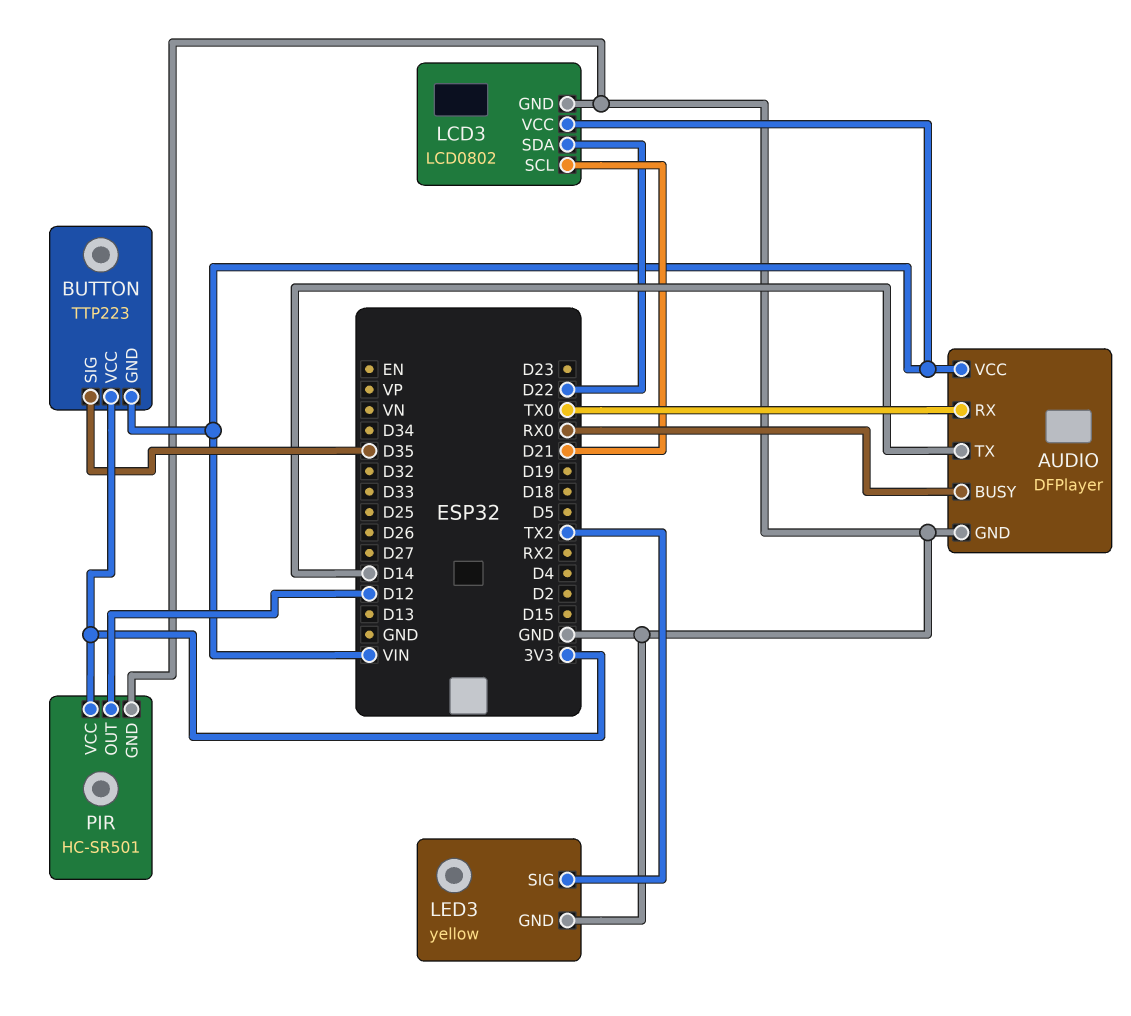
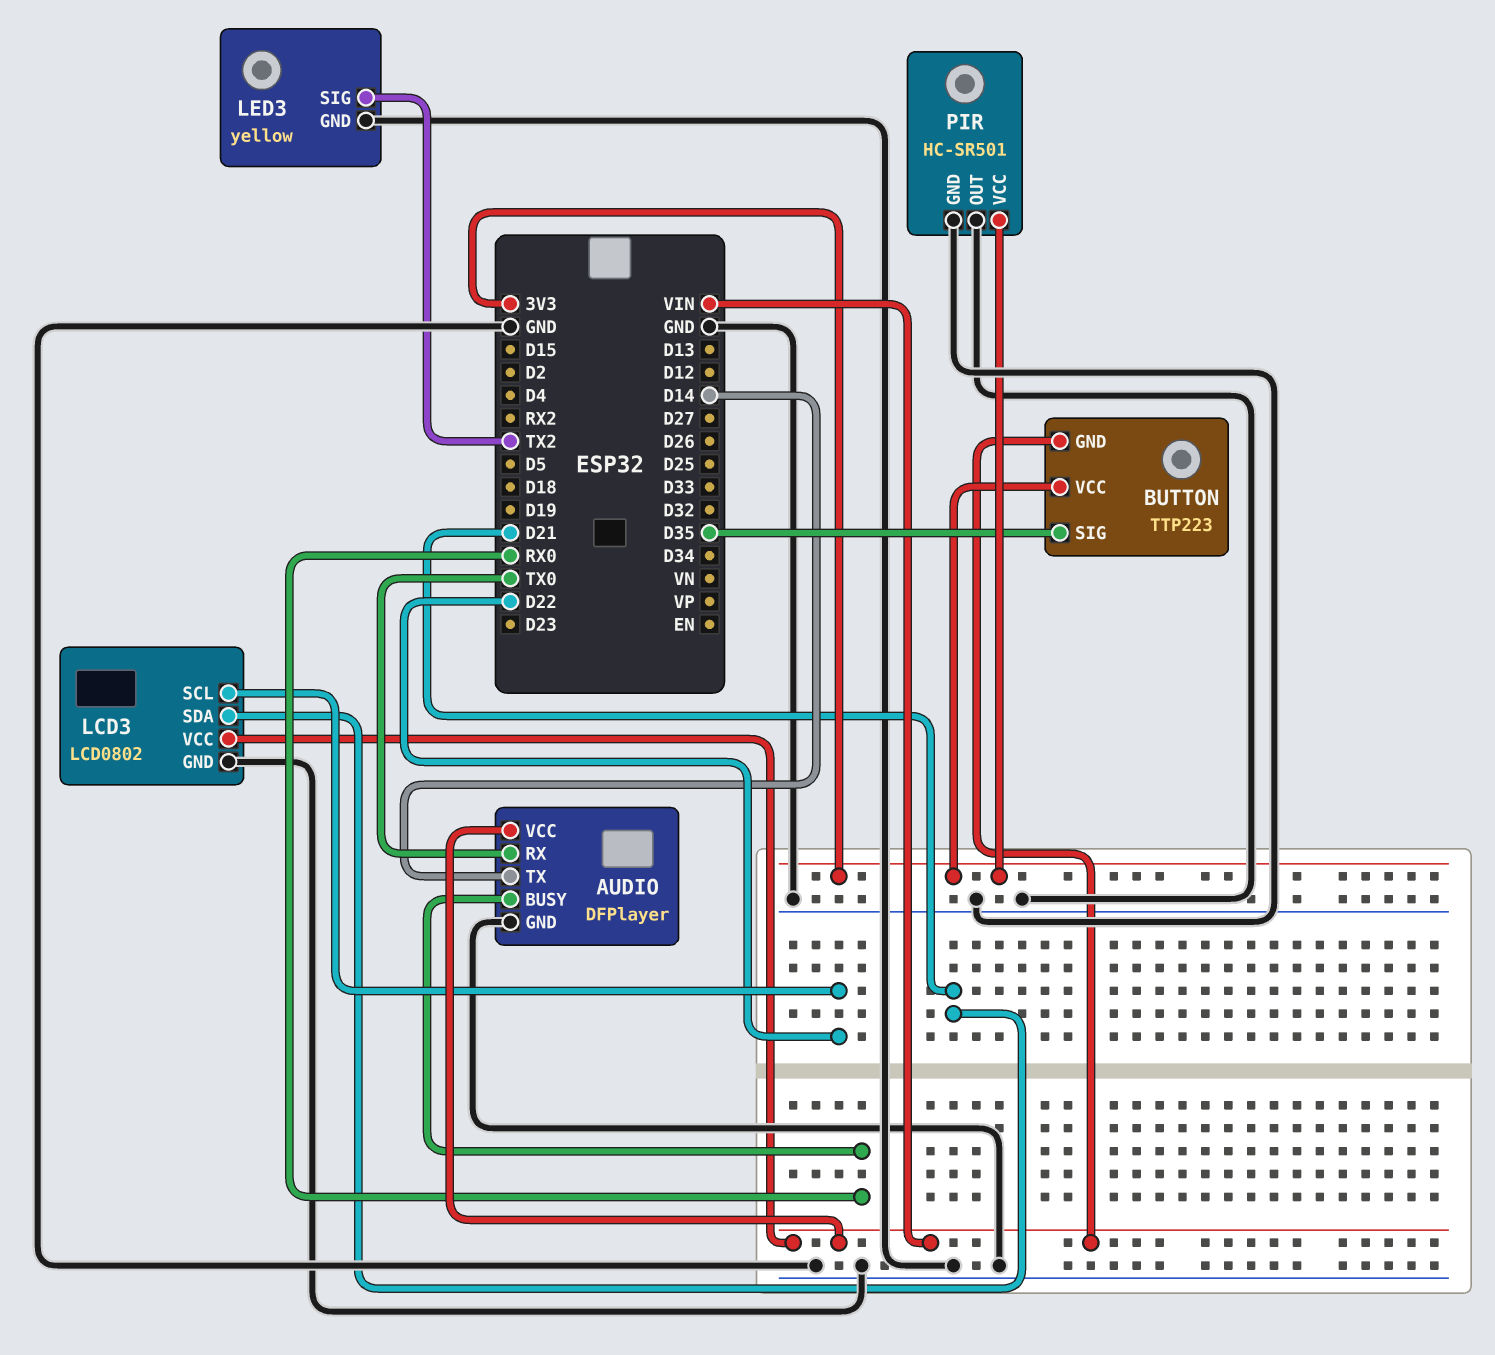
LCD3 pin SCL: D21 -> D22
LCD3 pin SDA: D22 -> D21
PIR pin OUT: D12 -> GND

